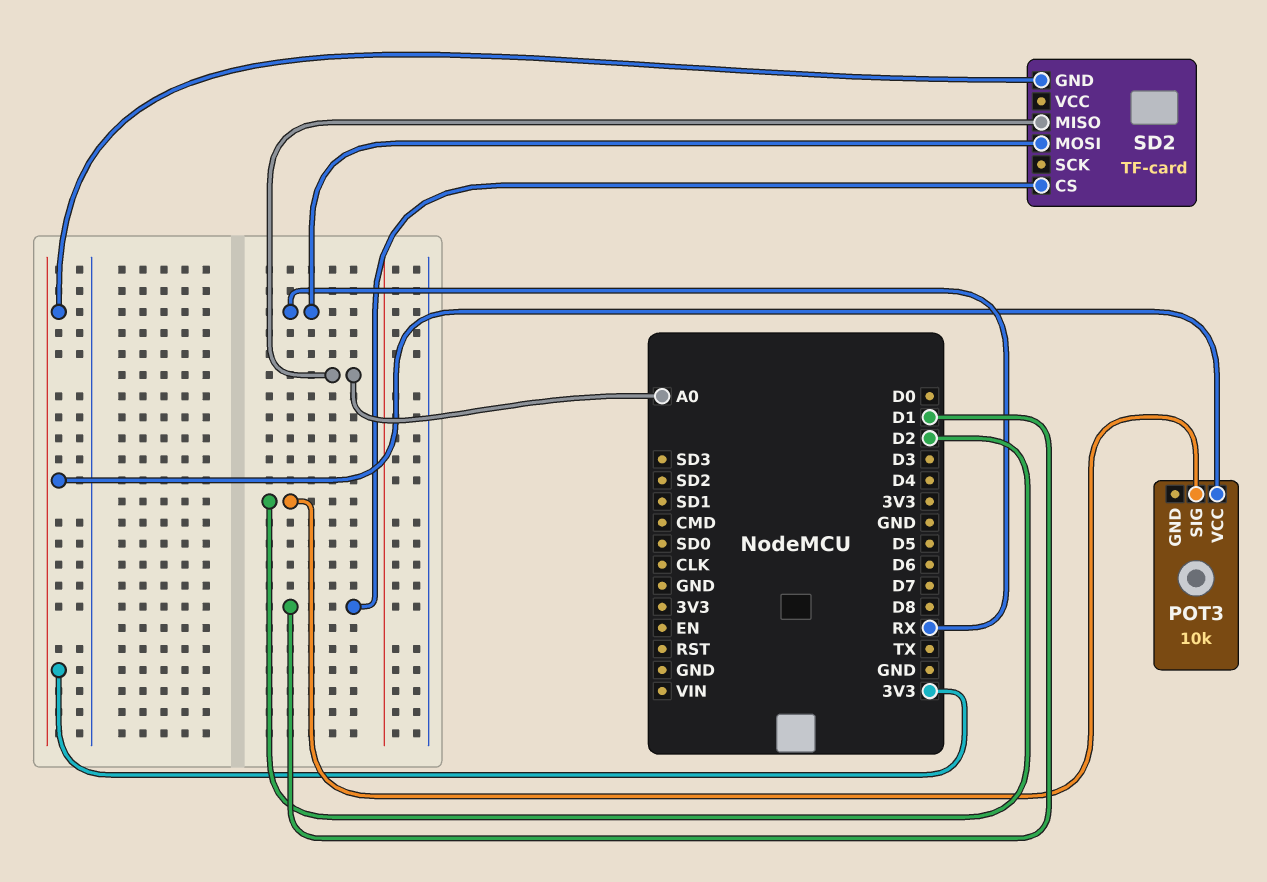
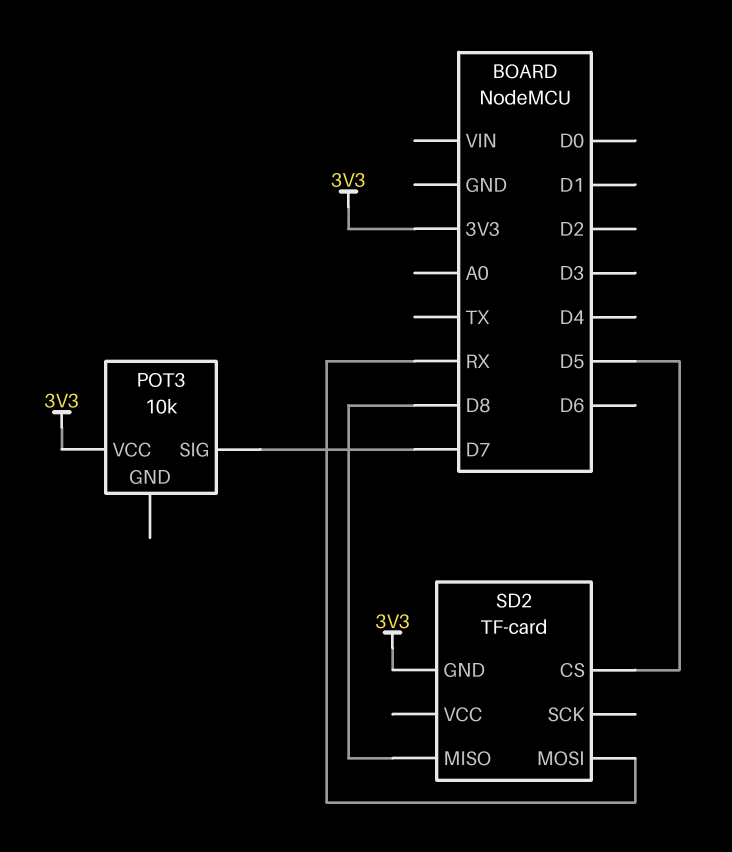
POT3 pin SIG: D2 -> D7
SD2 pin CS: D1 -> D5
SD2 pin MISO: A0 -> D8

